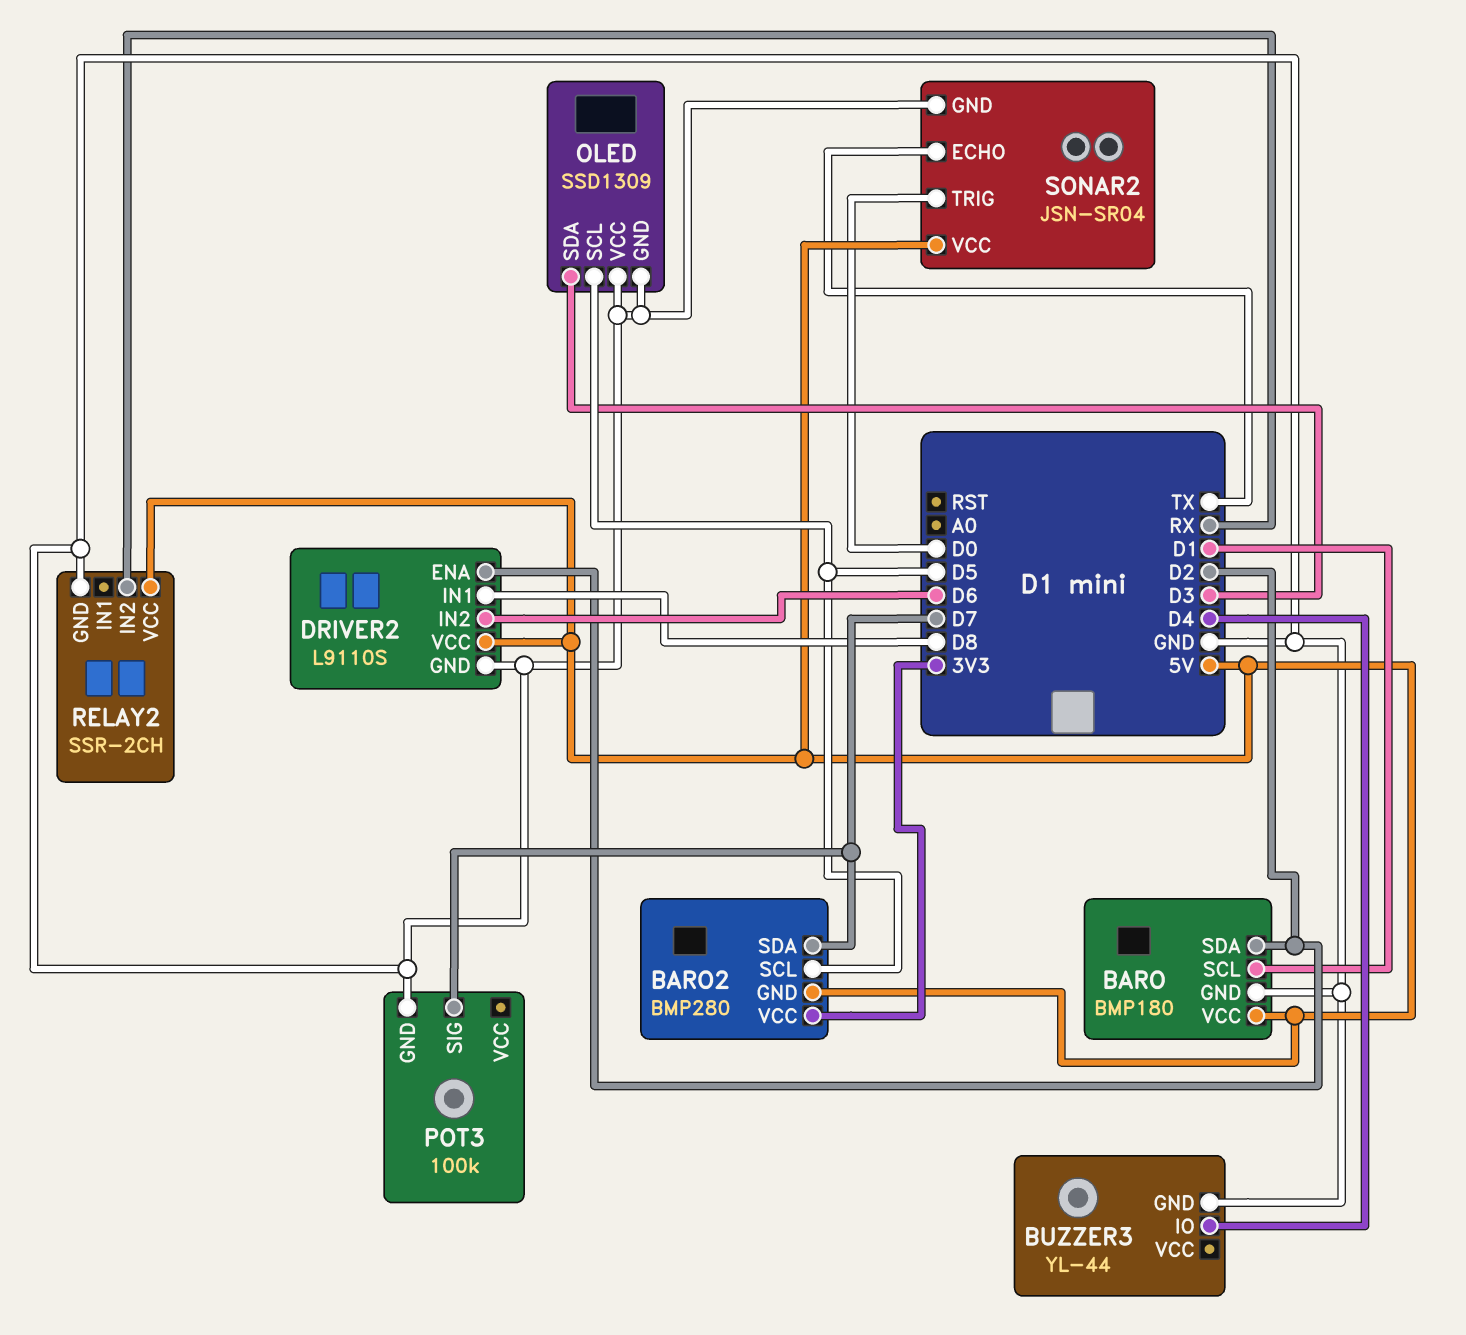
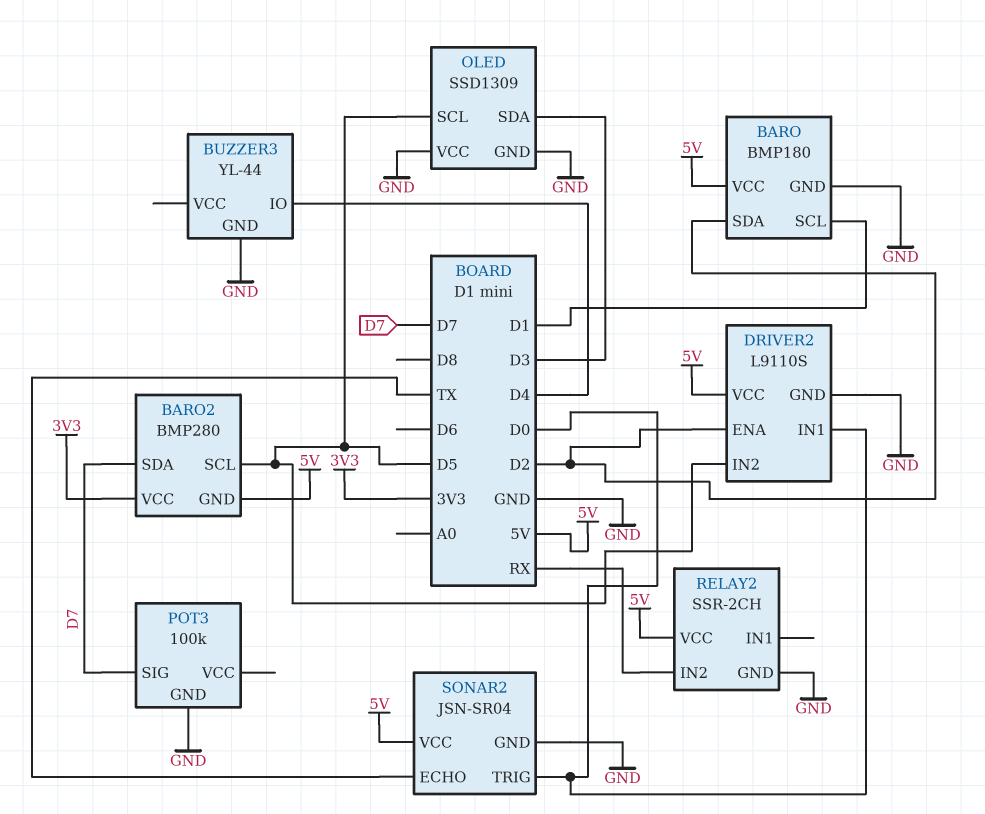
DRIVER2 pin IN1: D8 -> D0
DRIVER2 pin IN2: D6 -> D5

